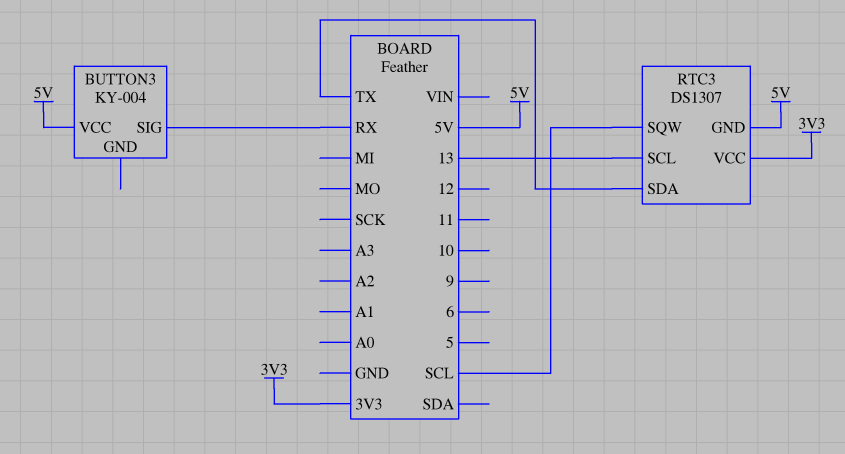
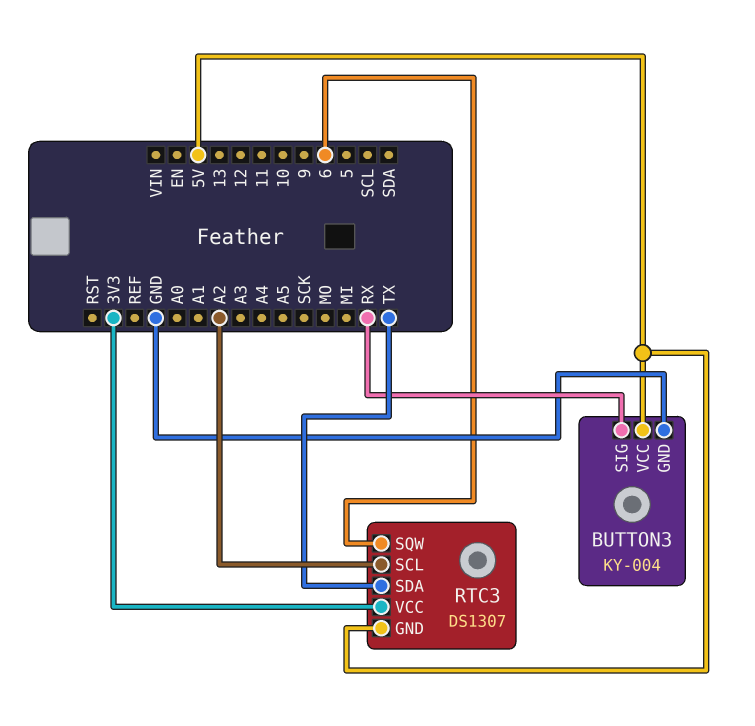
BUTTON3 pin GND: none -> GND
RTC3 pin SCL: 13 -> A2
RTC3 pin SQW: SCL -> 6

